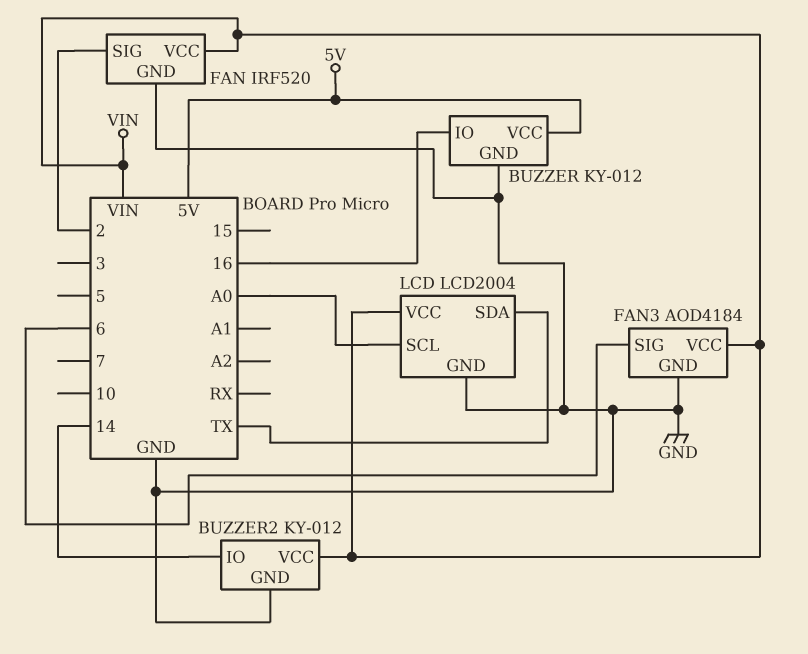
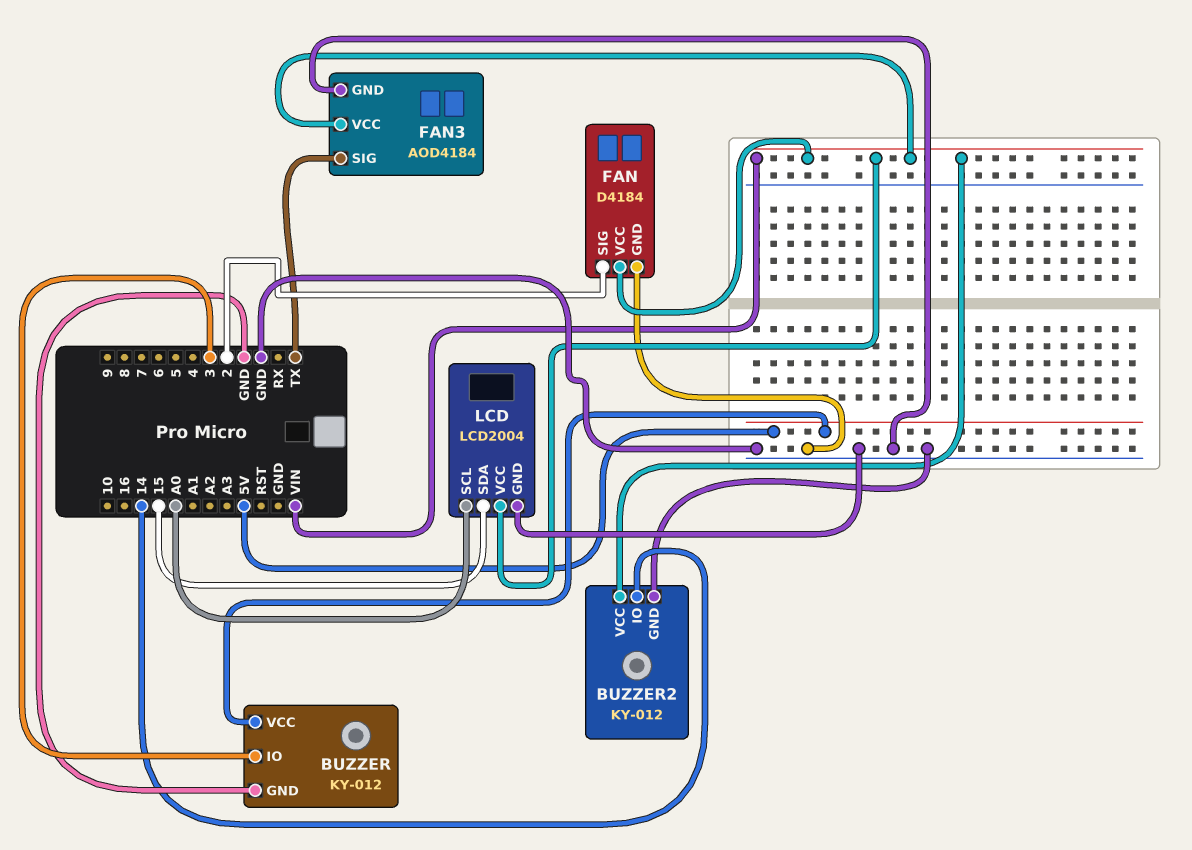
BUZZER pin IO: 16 -> 3
FAN: IRF520 -> D4184
FAN3 pin SIG: 6 -> TX
LCD pin SDA: TX -> 15

